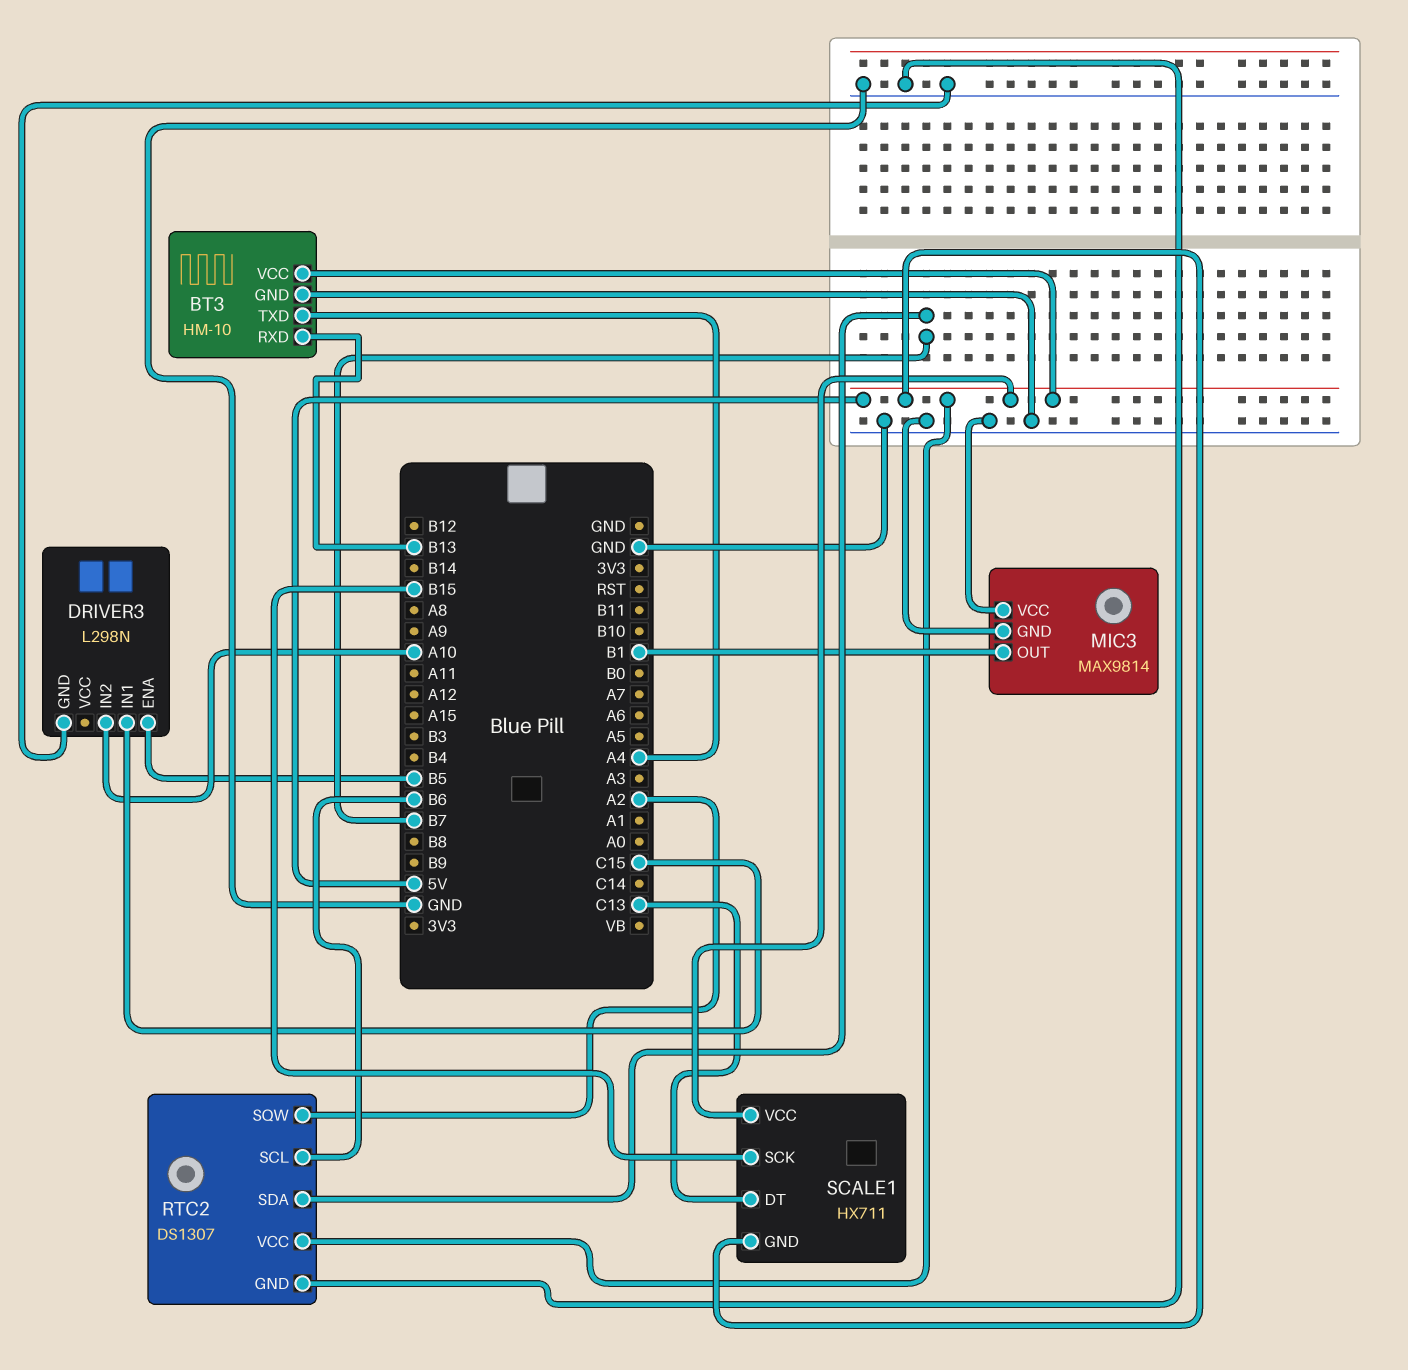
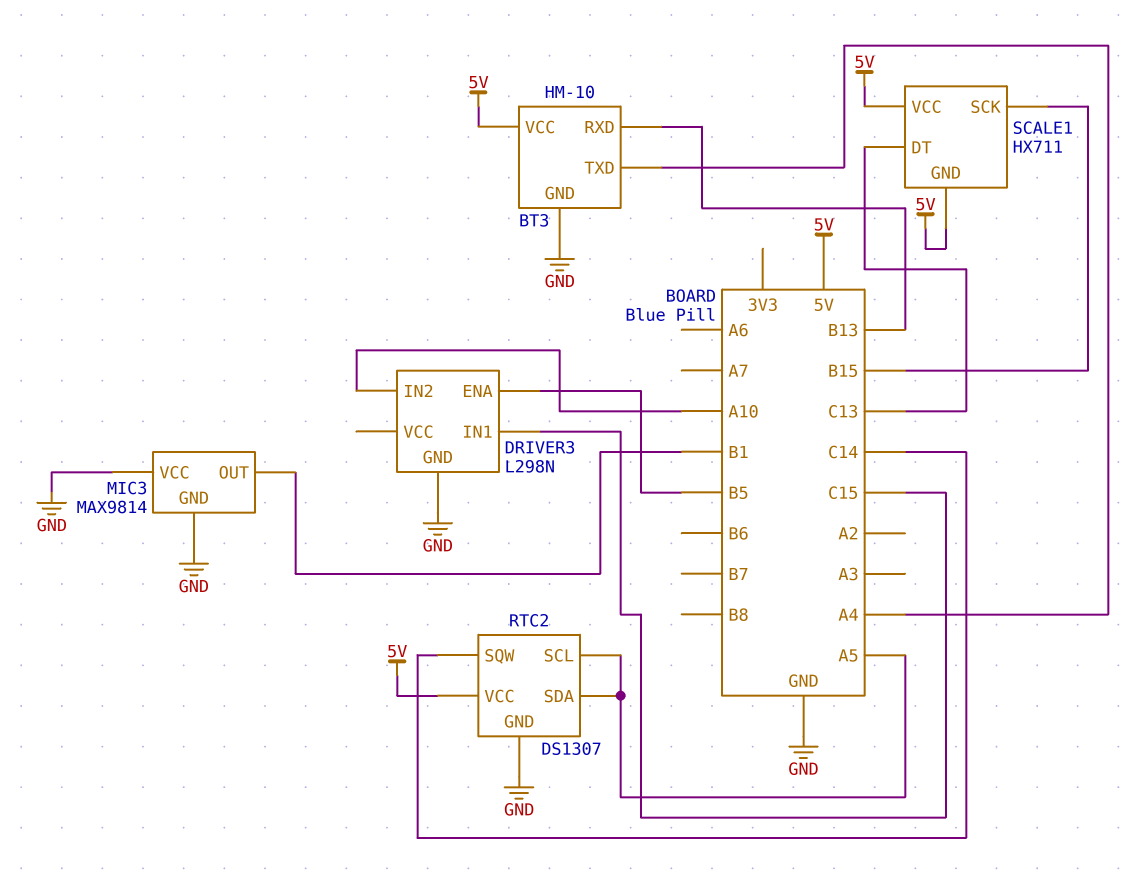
RTC2 pin SCL: B6 -> A5
RTC2 pin SDA: B7 -> A5
RTC2 pin SQW: A2 -> C14

